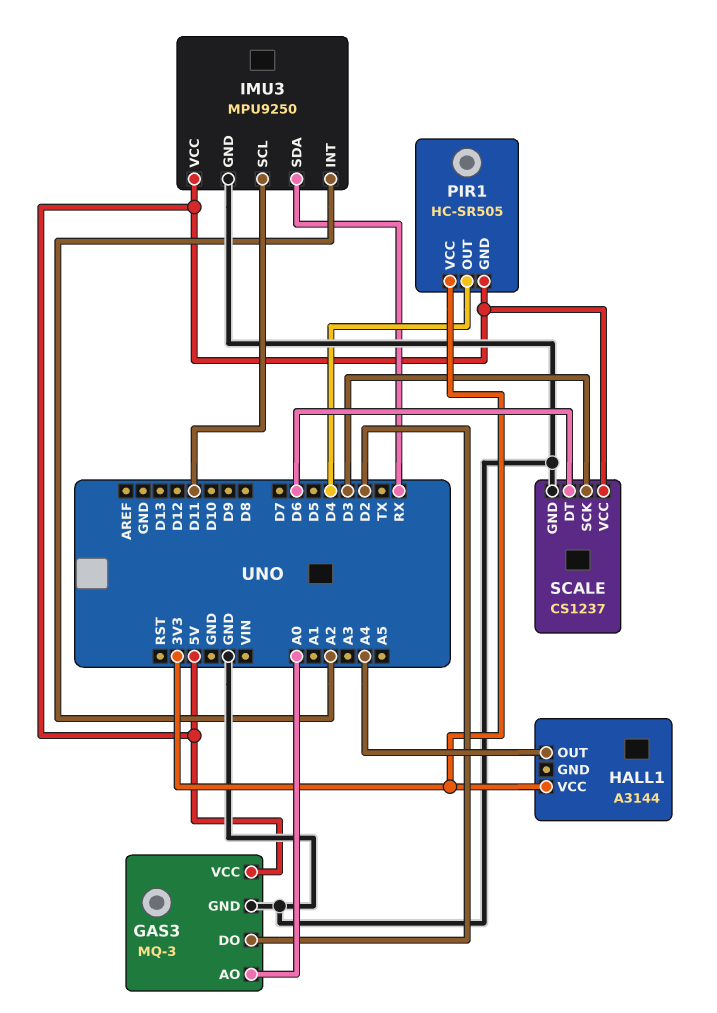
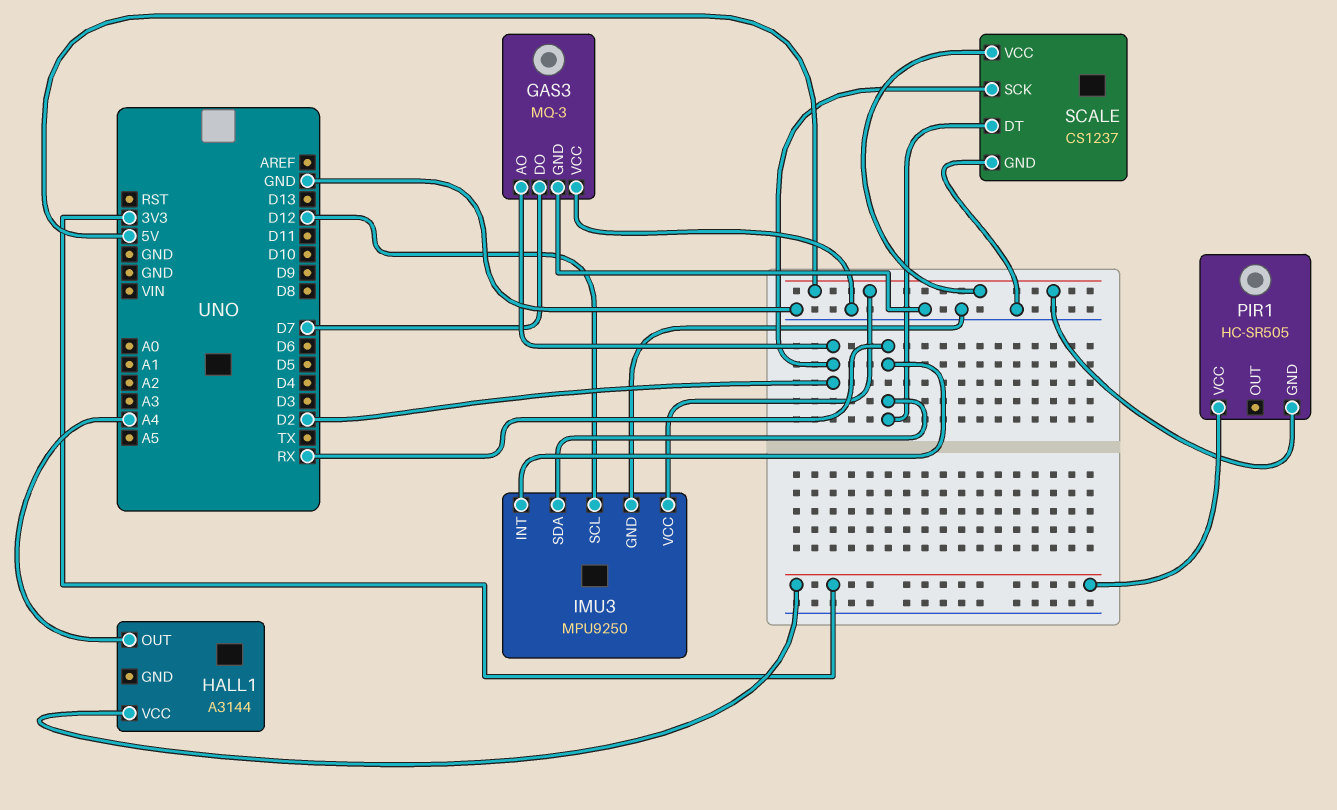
GAS3 pin AO: A0 -> D2
GAS3 pin DO: D2 -> D7
GAS3 pin VCC: 5V -> GND
IMU3 pin INT: A2 -> RX
IMU3 pin SCL: D11 -> D12
PIR1 pin OUT: D4 -> none
SCALE pin DT: D6 -> RX
SCALE pin SCK: D3 -> D2

